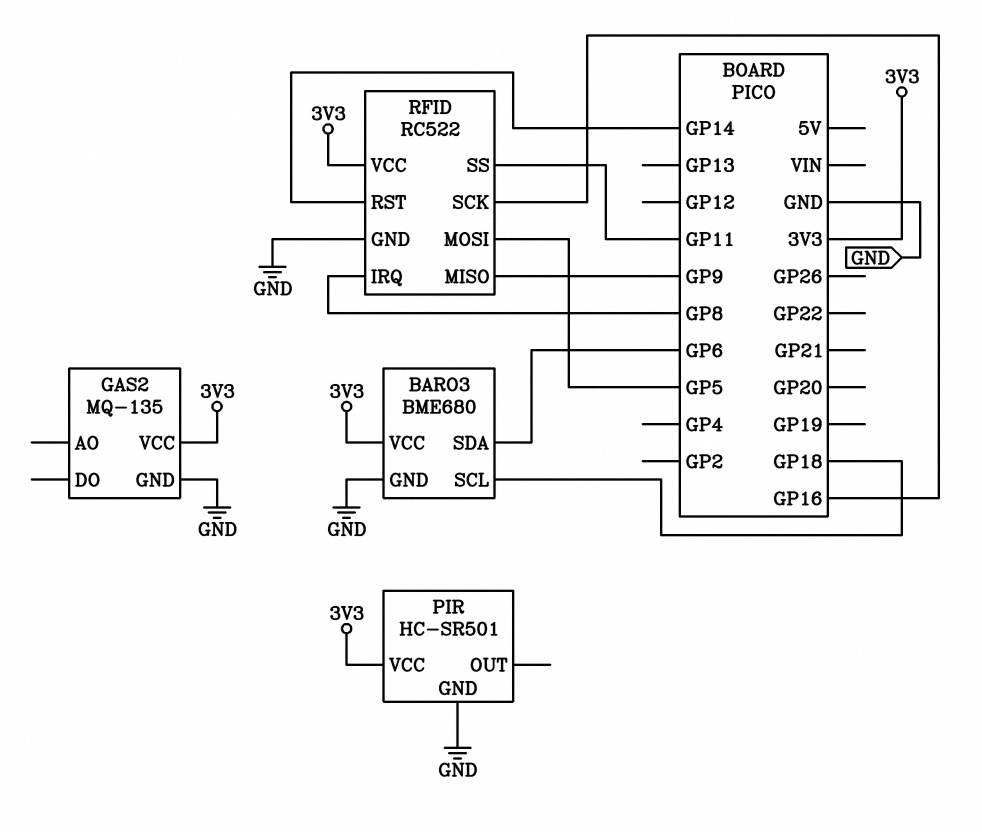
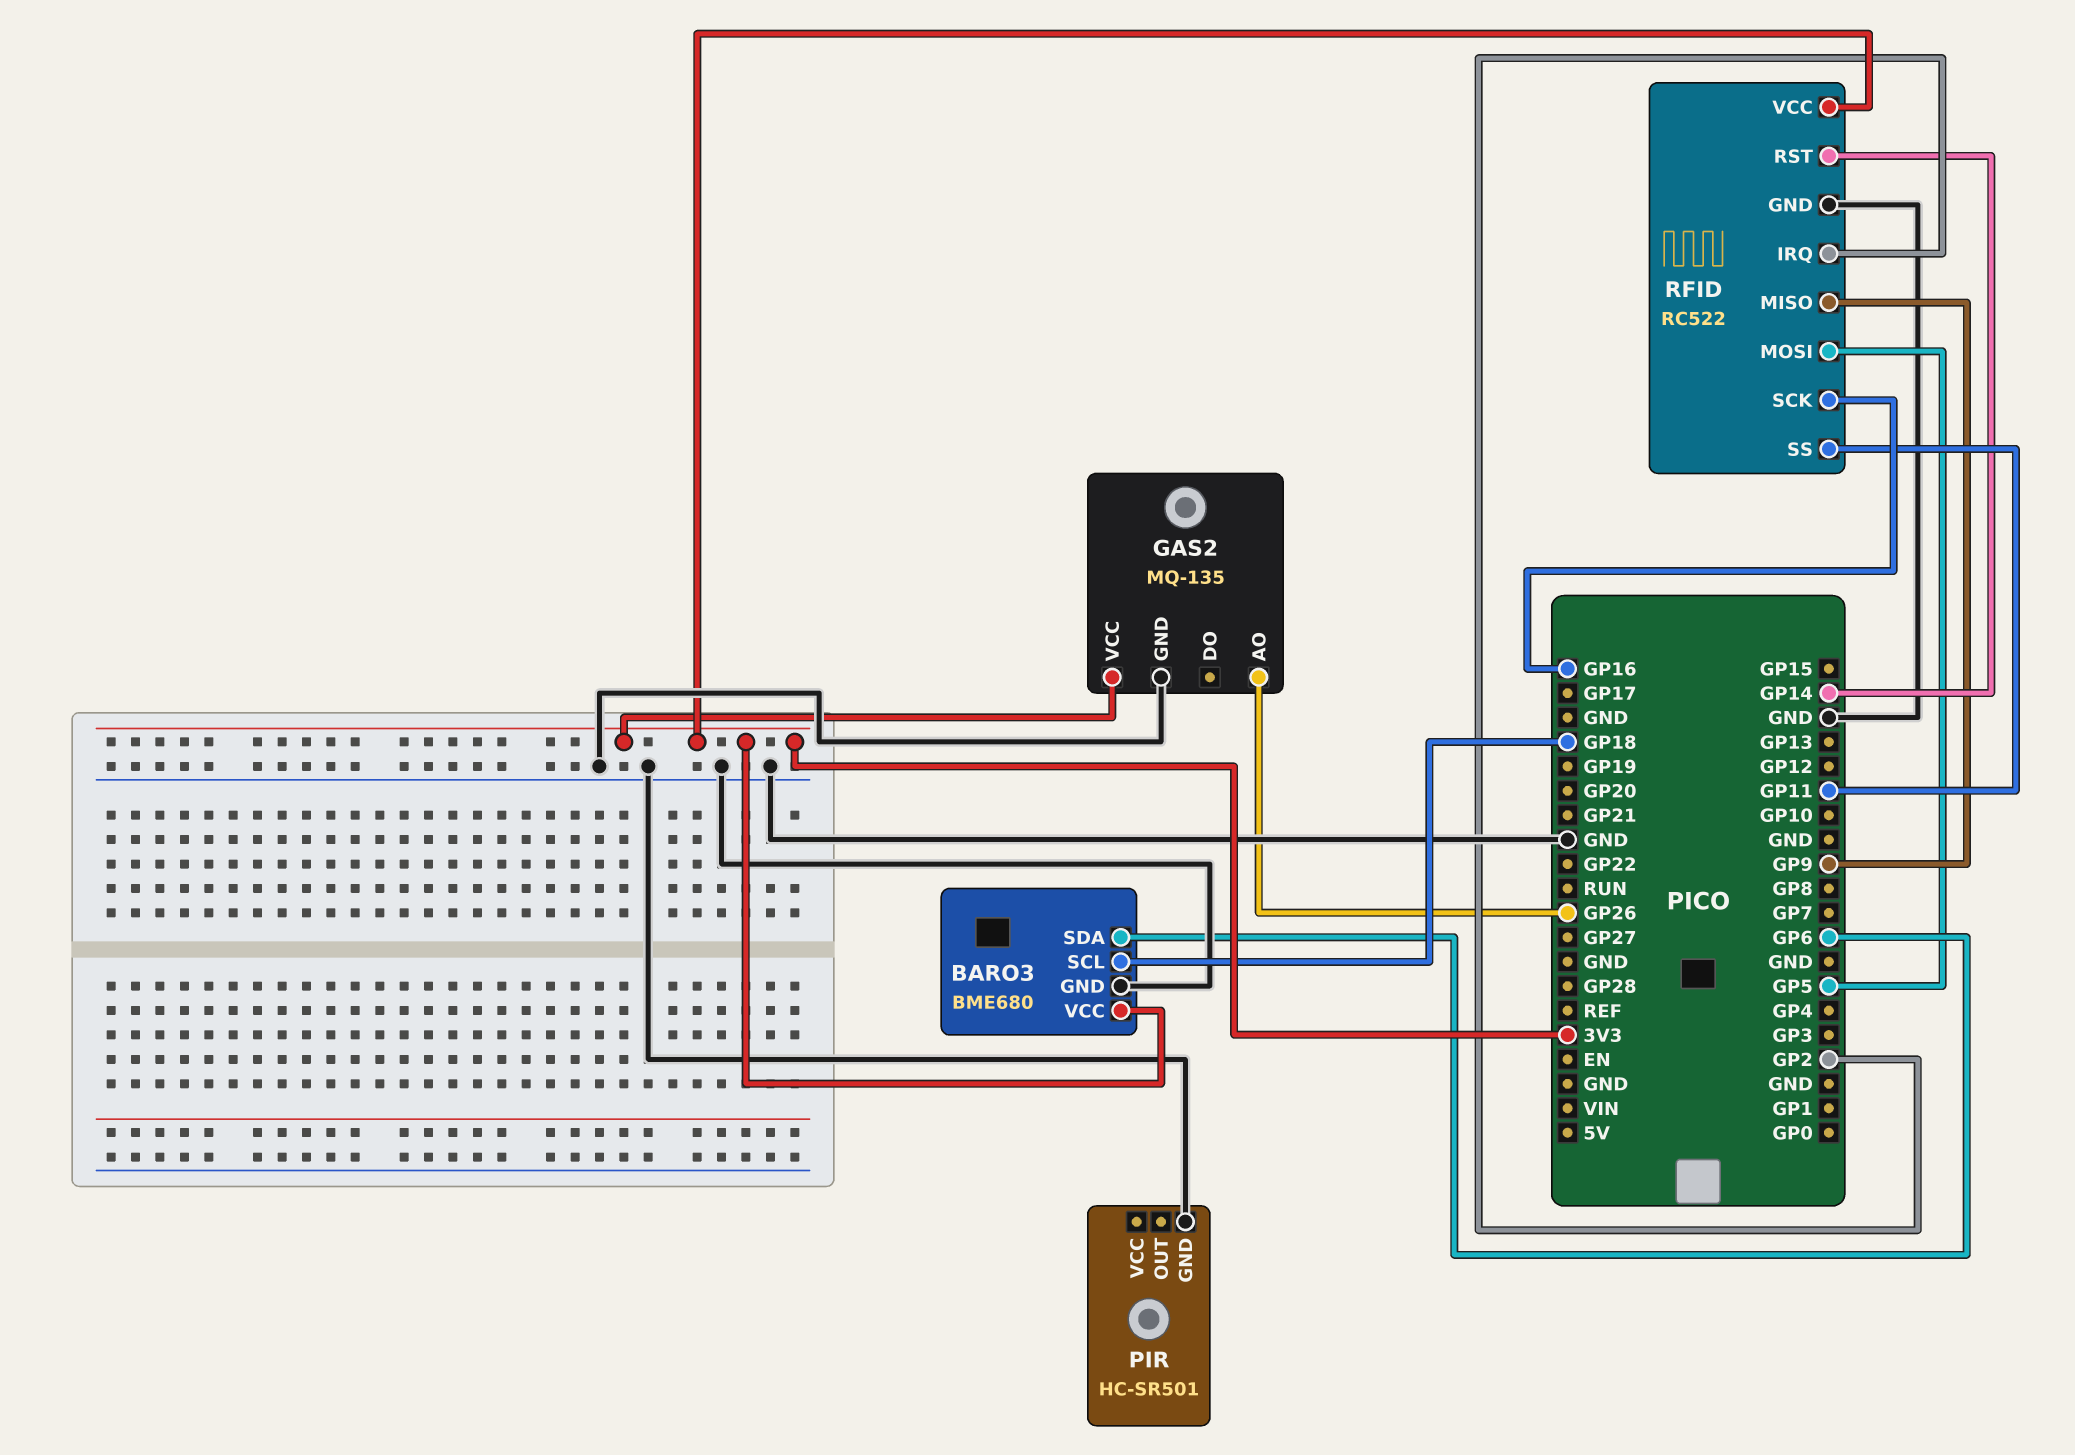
GAS2 pin AO: none -> GP26
PIR pin VCC: 3V3 -> none
RFID pin IRQ: GP8 -> GP2

